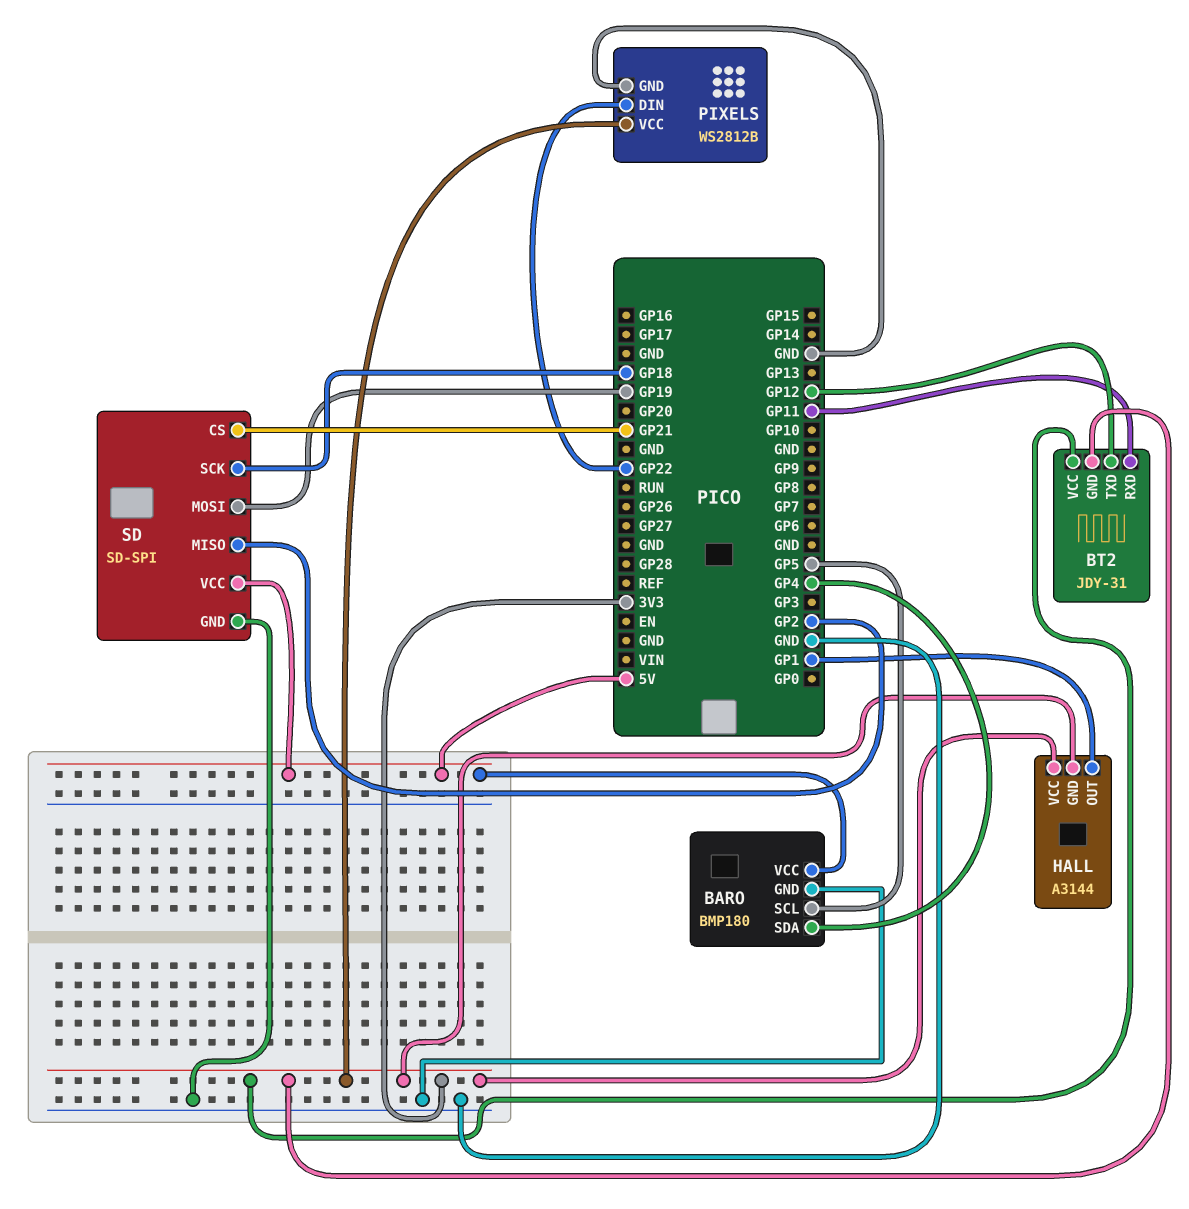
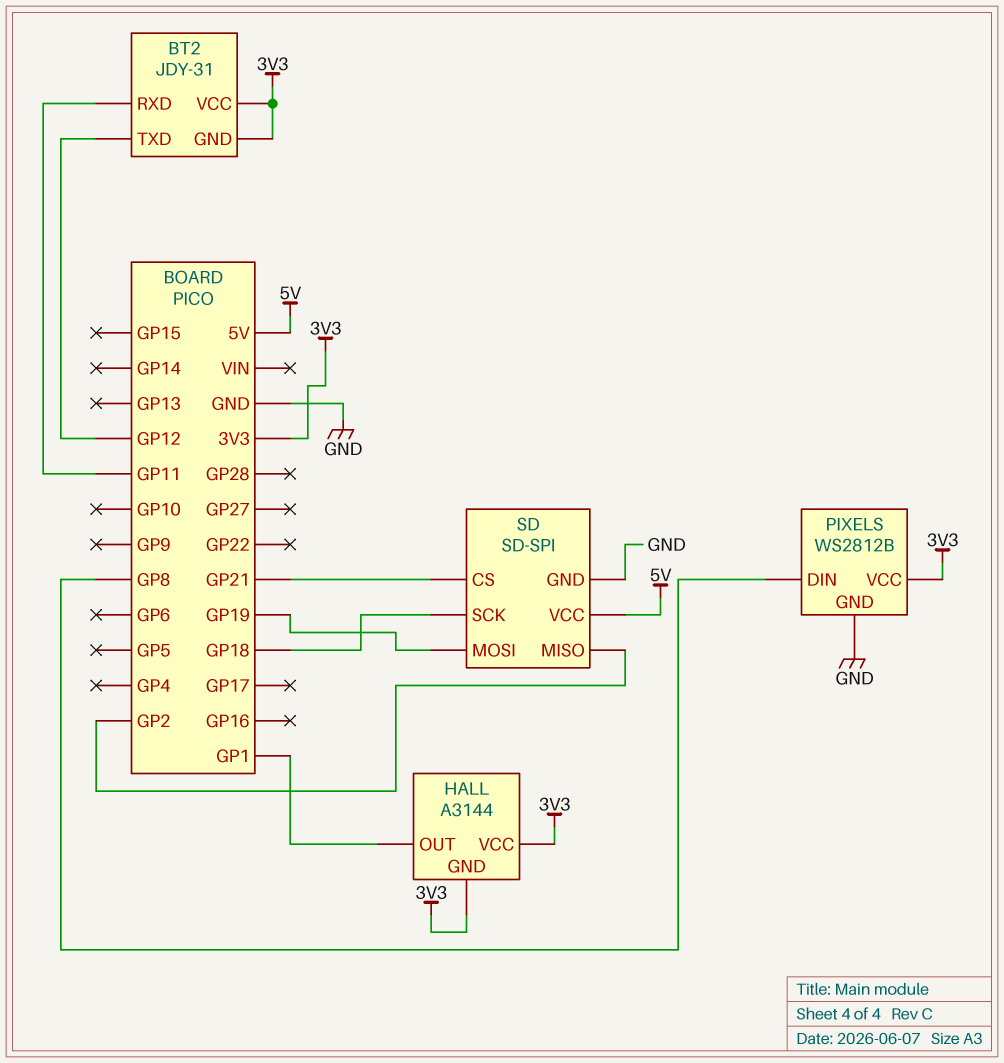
BARO: BMP180 -> none
BARO pin GND: GND -> none
BARO pin SCL: GP5 -> none
BARO pin SDA: GP4 -> none
BARO pin VCC: 5V -> none
PIXELS pin DIN: GP22 -> GP8

